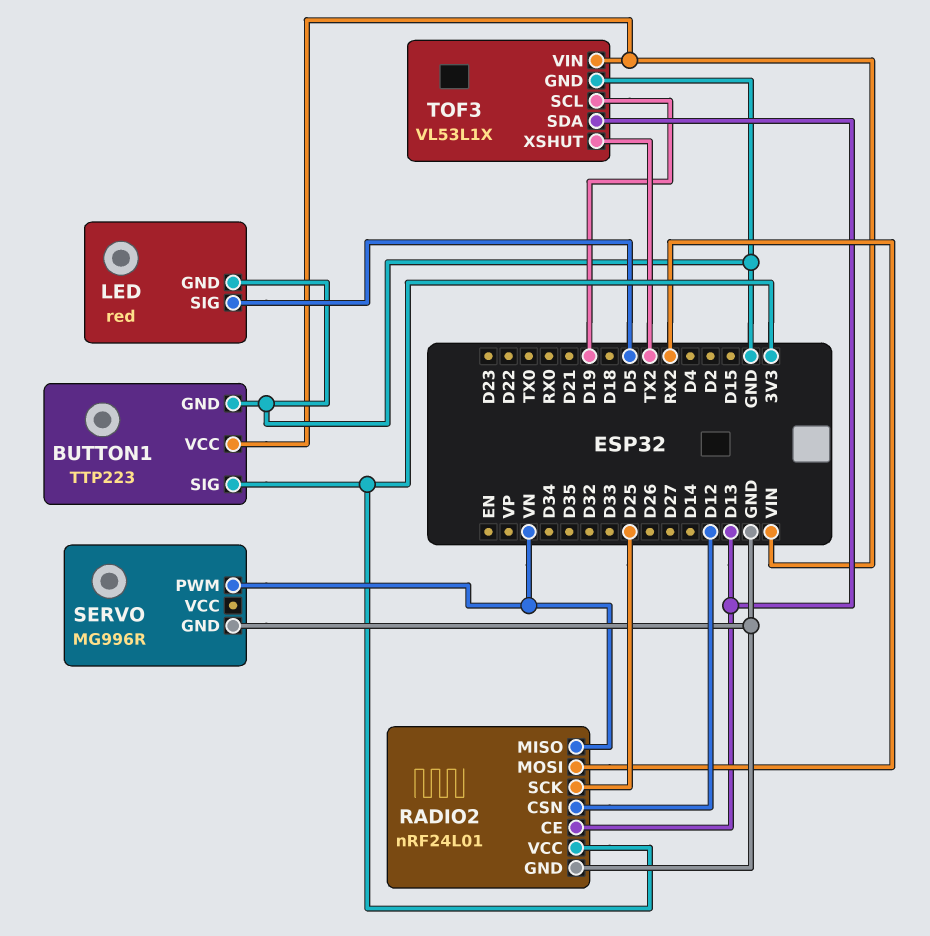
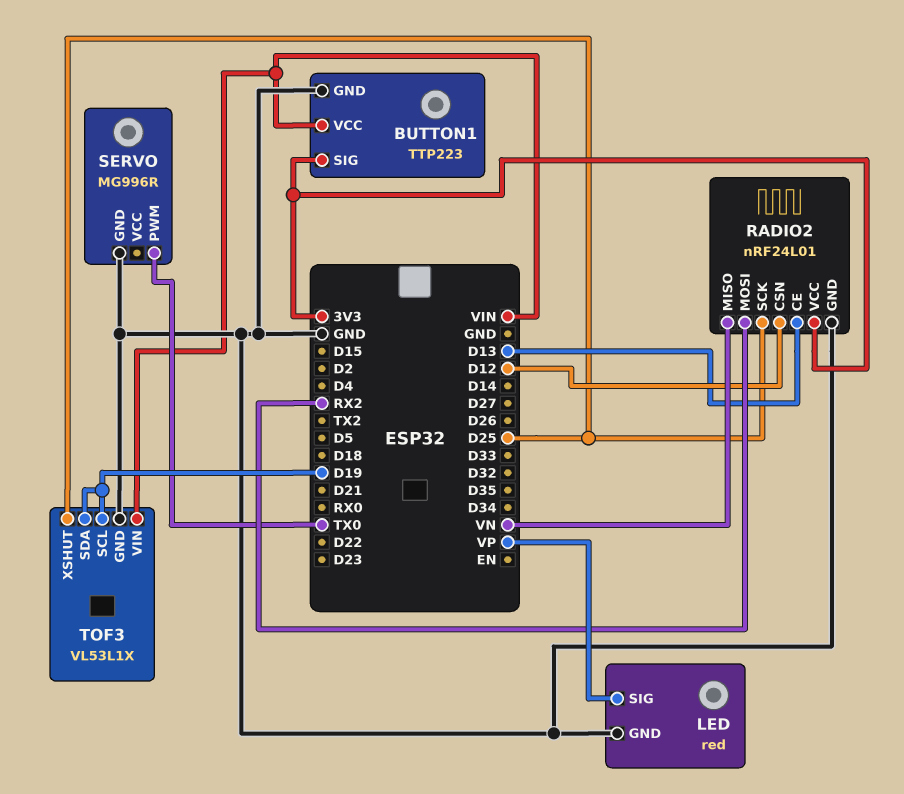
LED pin SIG: D5 -> VP
SERVO pin PWM: VN -> TX0
TOF3 pin SDA: D13 -> D19
TOF3 pin XSHUT: TX2 -> D25

